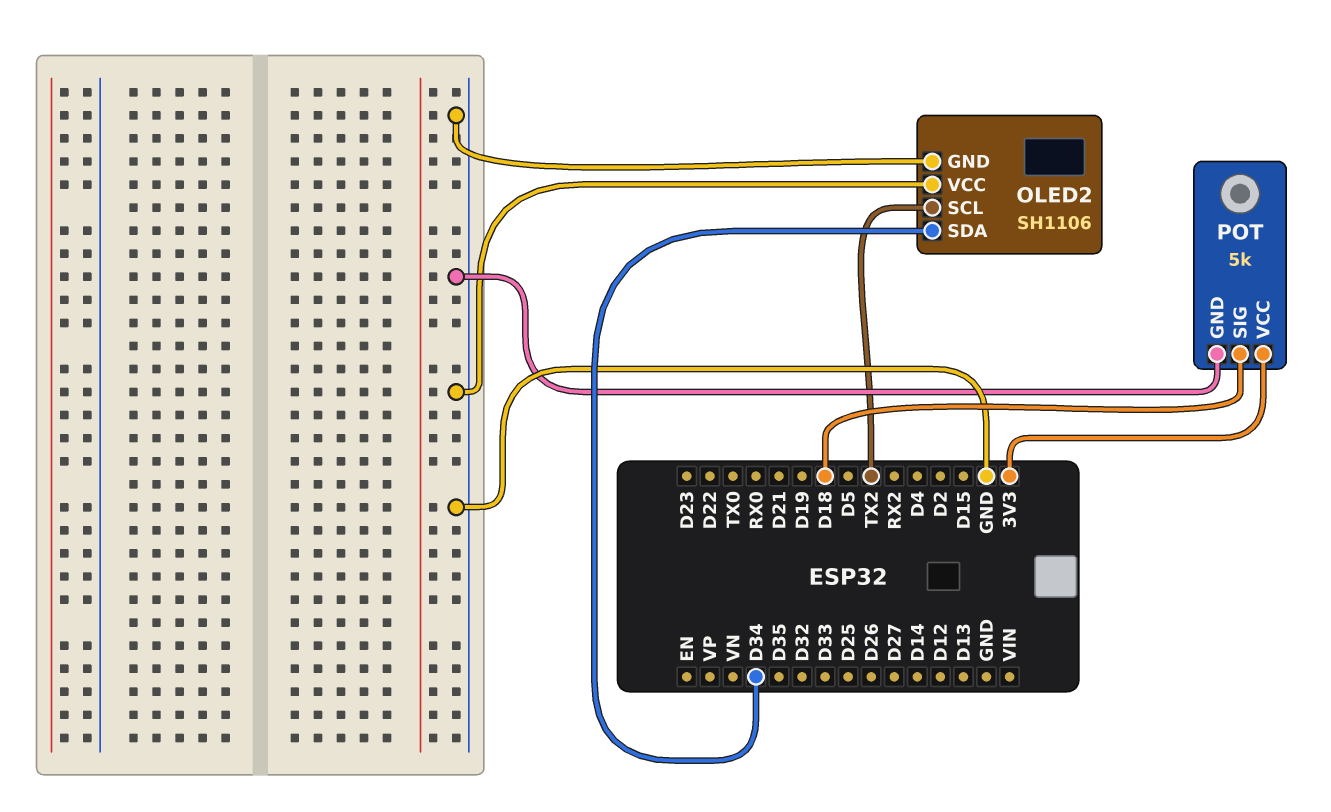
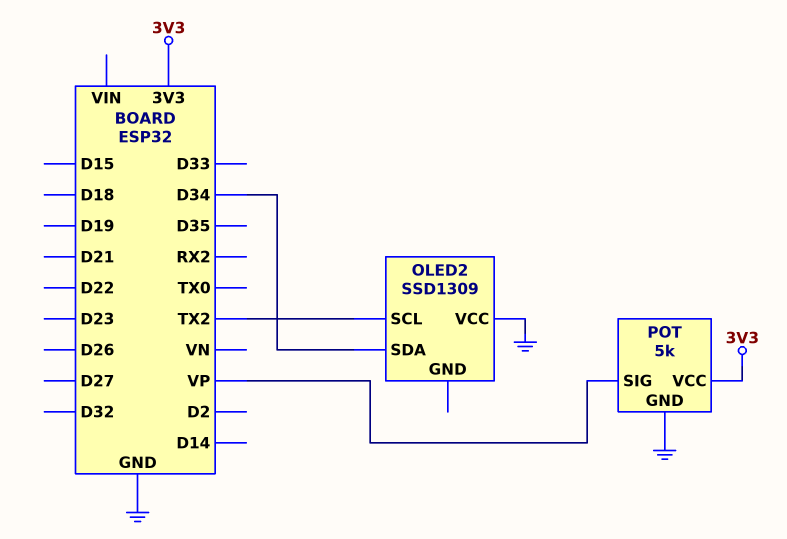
OLED2: SH1106 -> SSD1309
OLED2 pin GND: GND -> none
POT pin SIG: D18 -> VP

